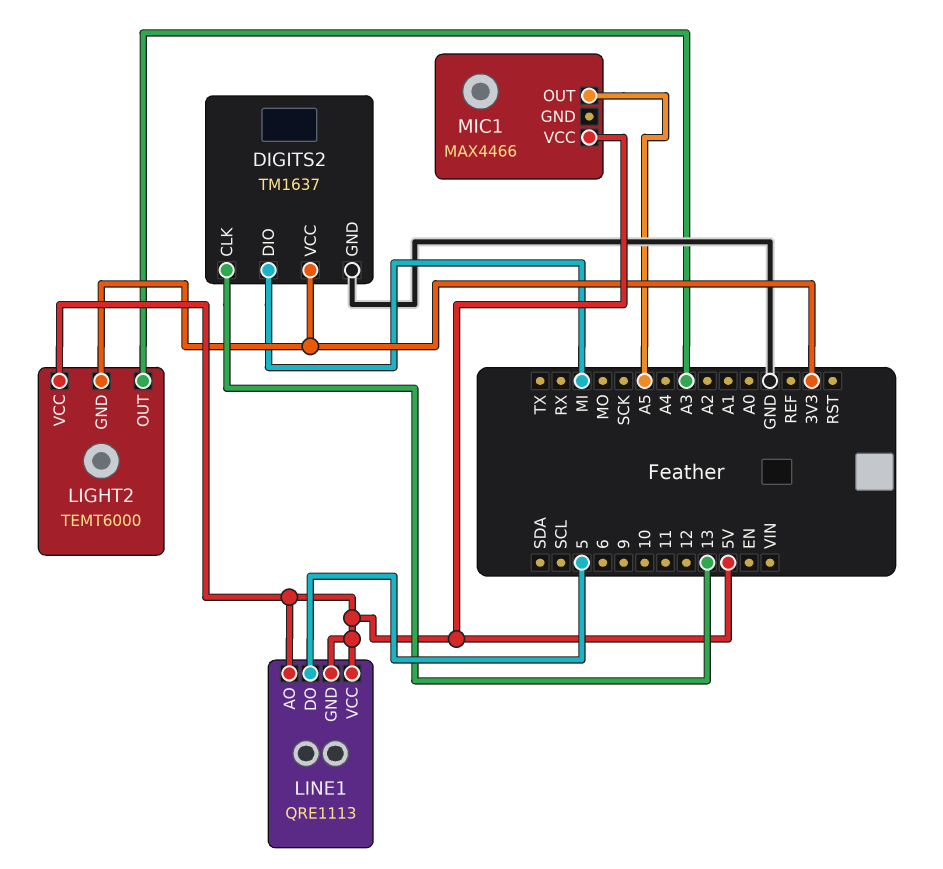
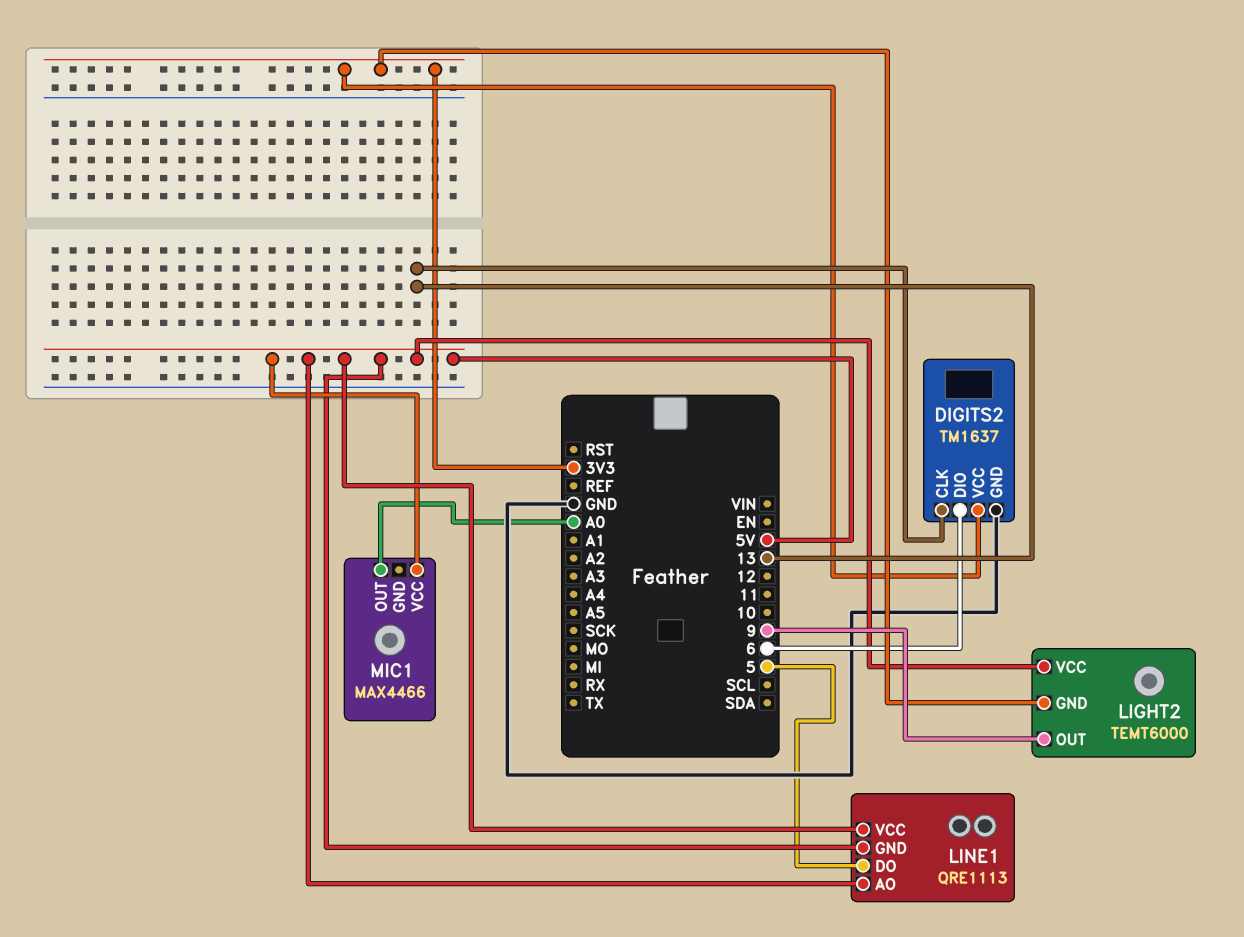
DIGITS2 pin DIO: MI -> 6
LIGHT2 pin OUT: A3 -> 9
MIC1 pin OUT: A5 -> A0

